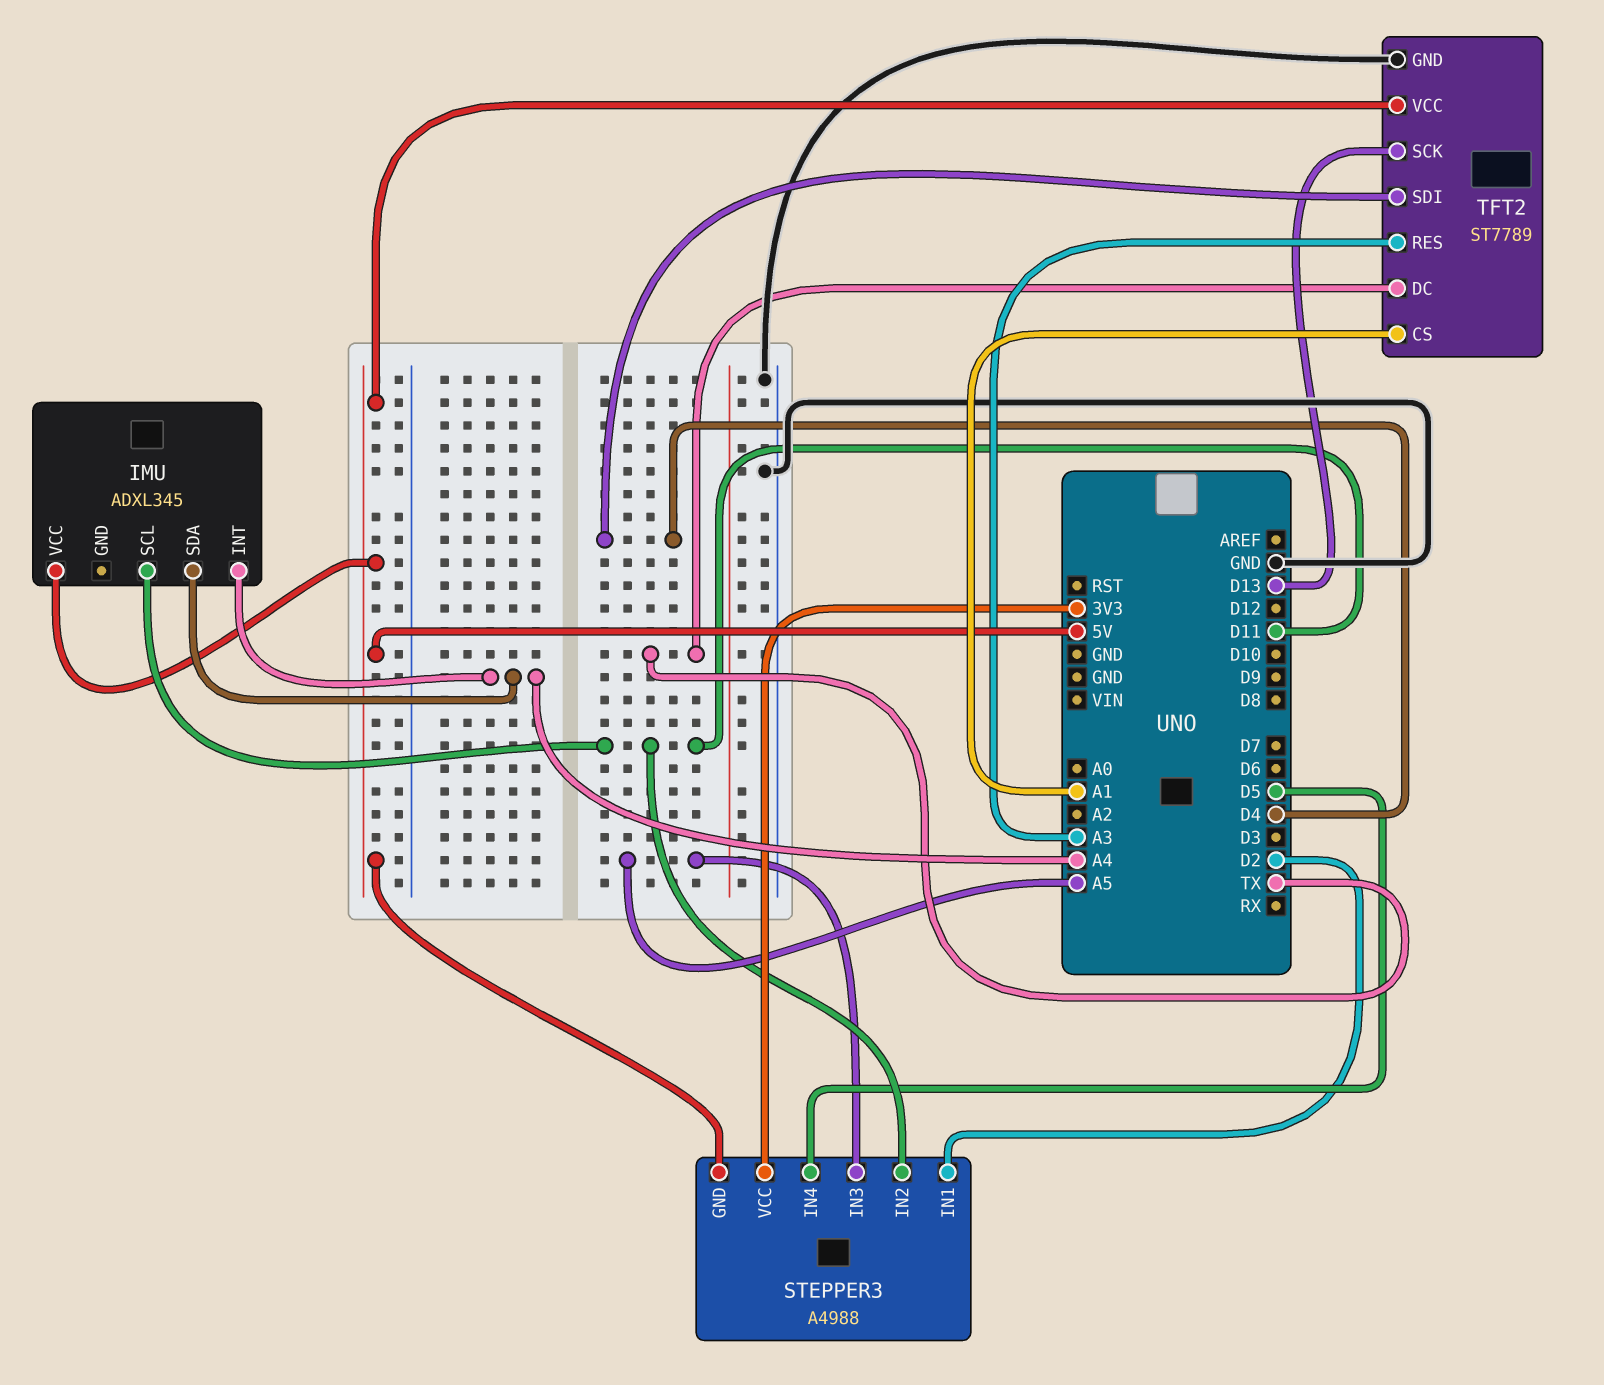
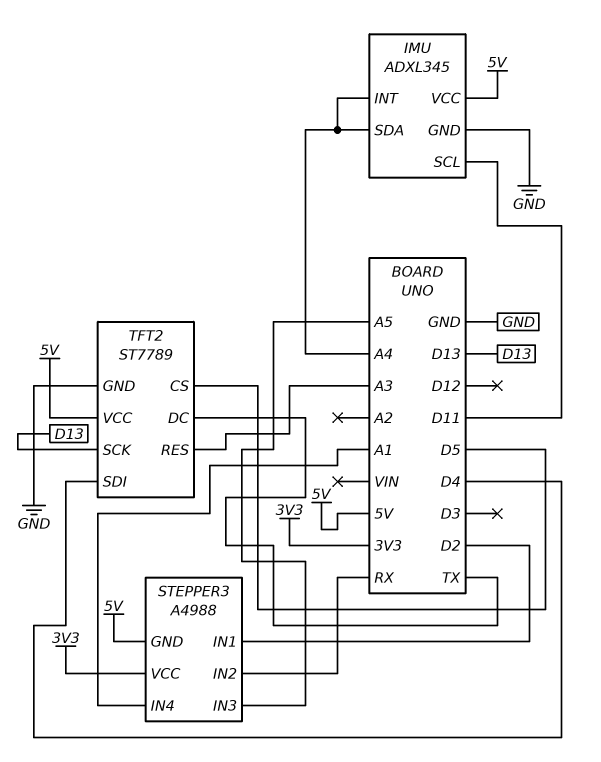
IMU pin GND: none -> GND
STEPPER3 pin IN2: D11 -> RX
STEPPER3 pin IN4: D5 -> A1
TFT2 pin CS: A1 -> D5

